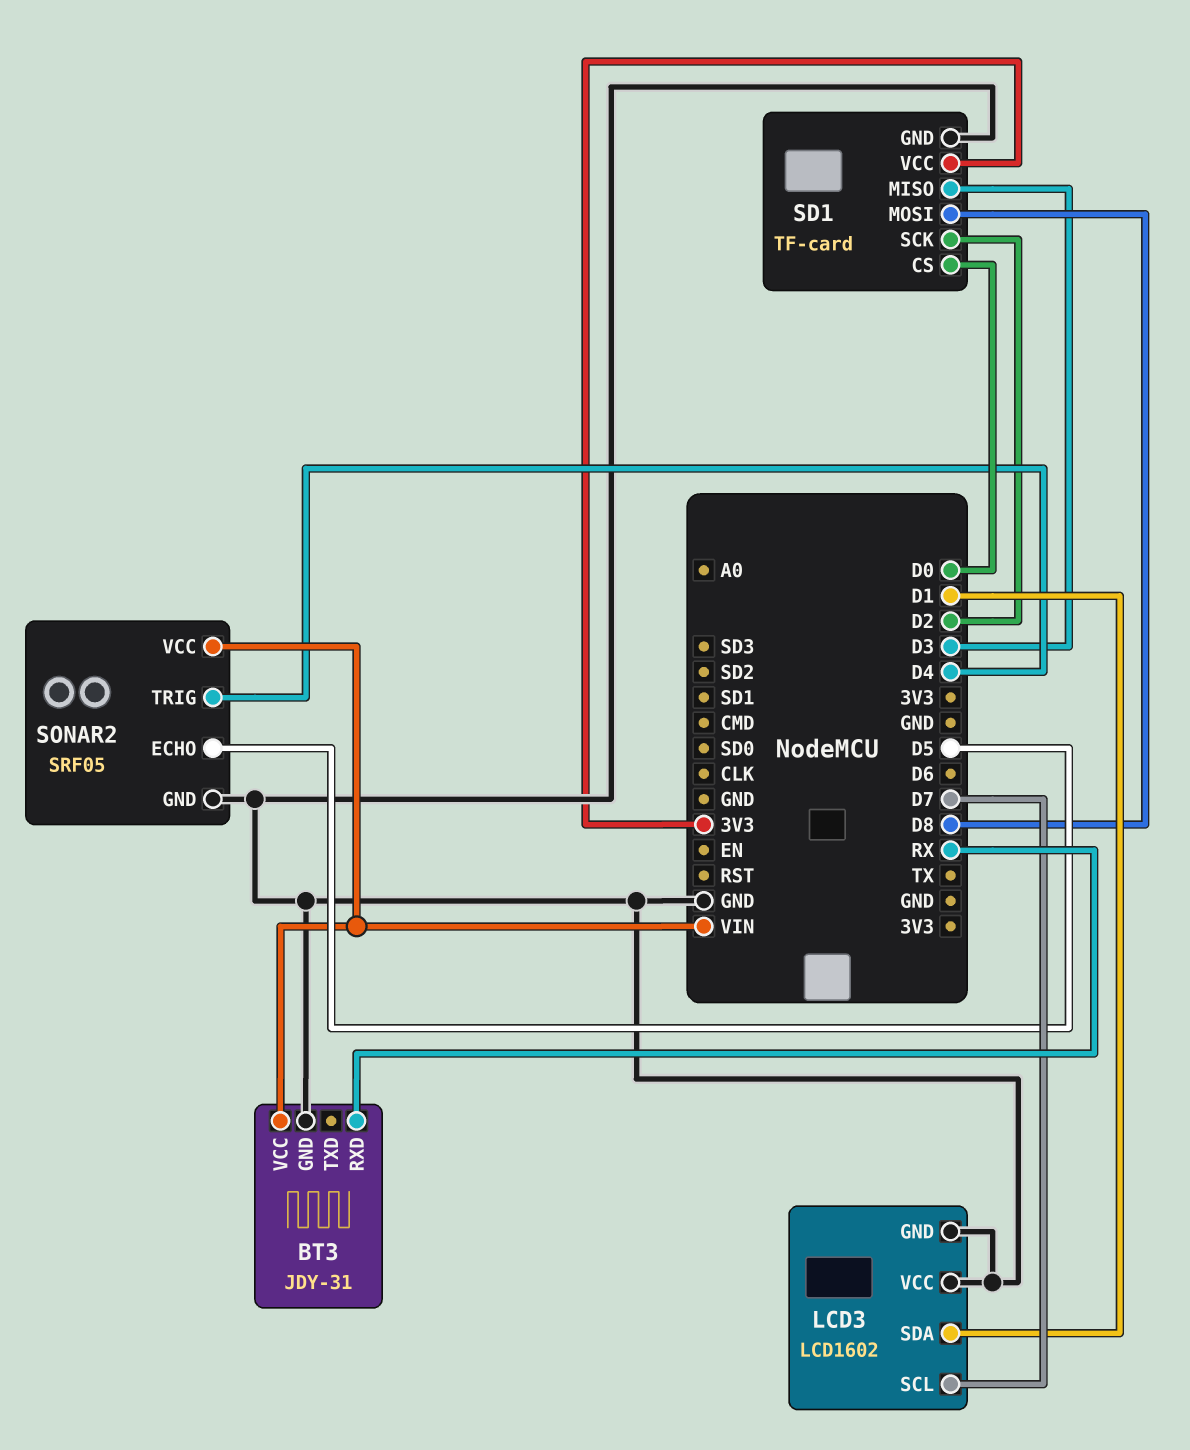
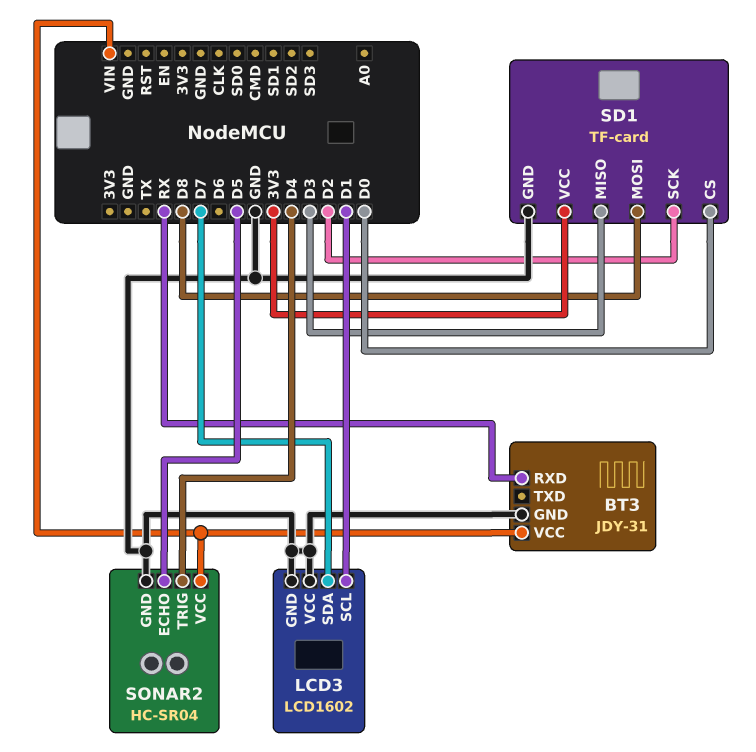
LCD3 pin SCL: D7 -> D1
LCD3 pin SDA: D1 -> D7
SONAR2: SRF05 -> HC-SR04

